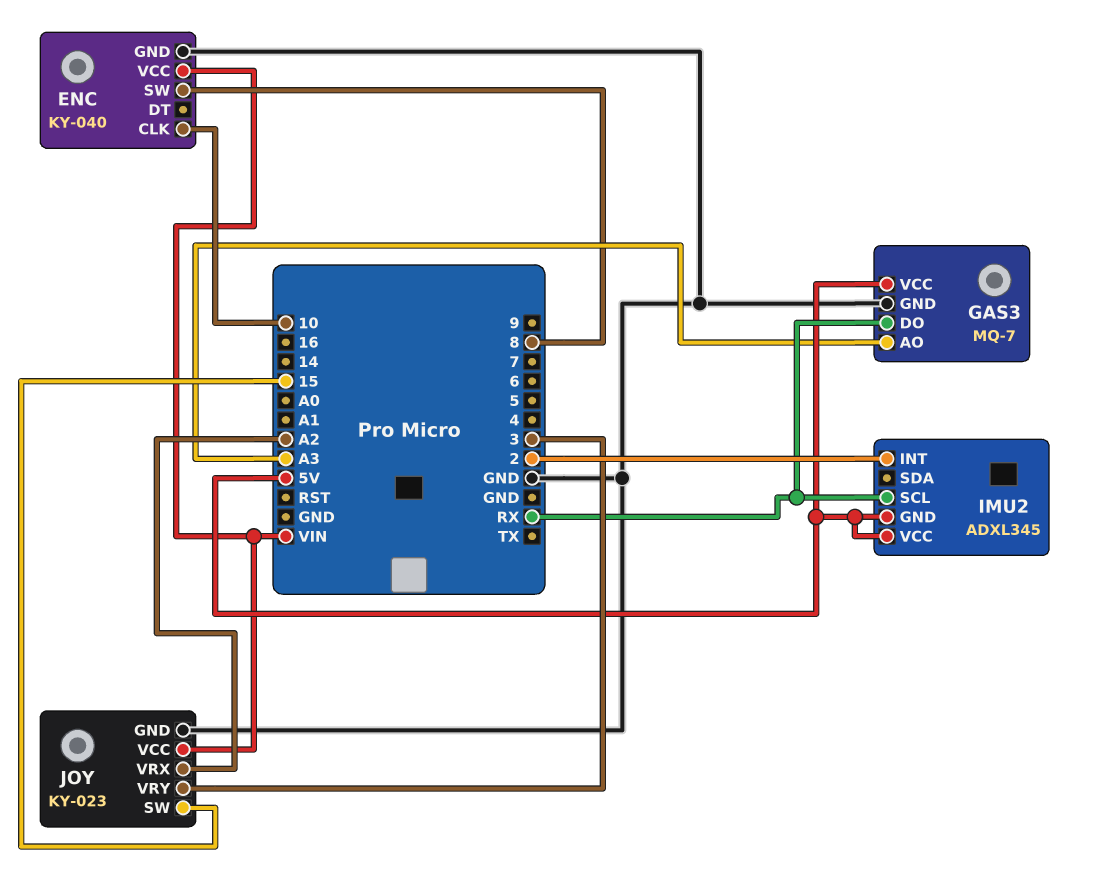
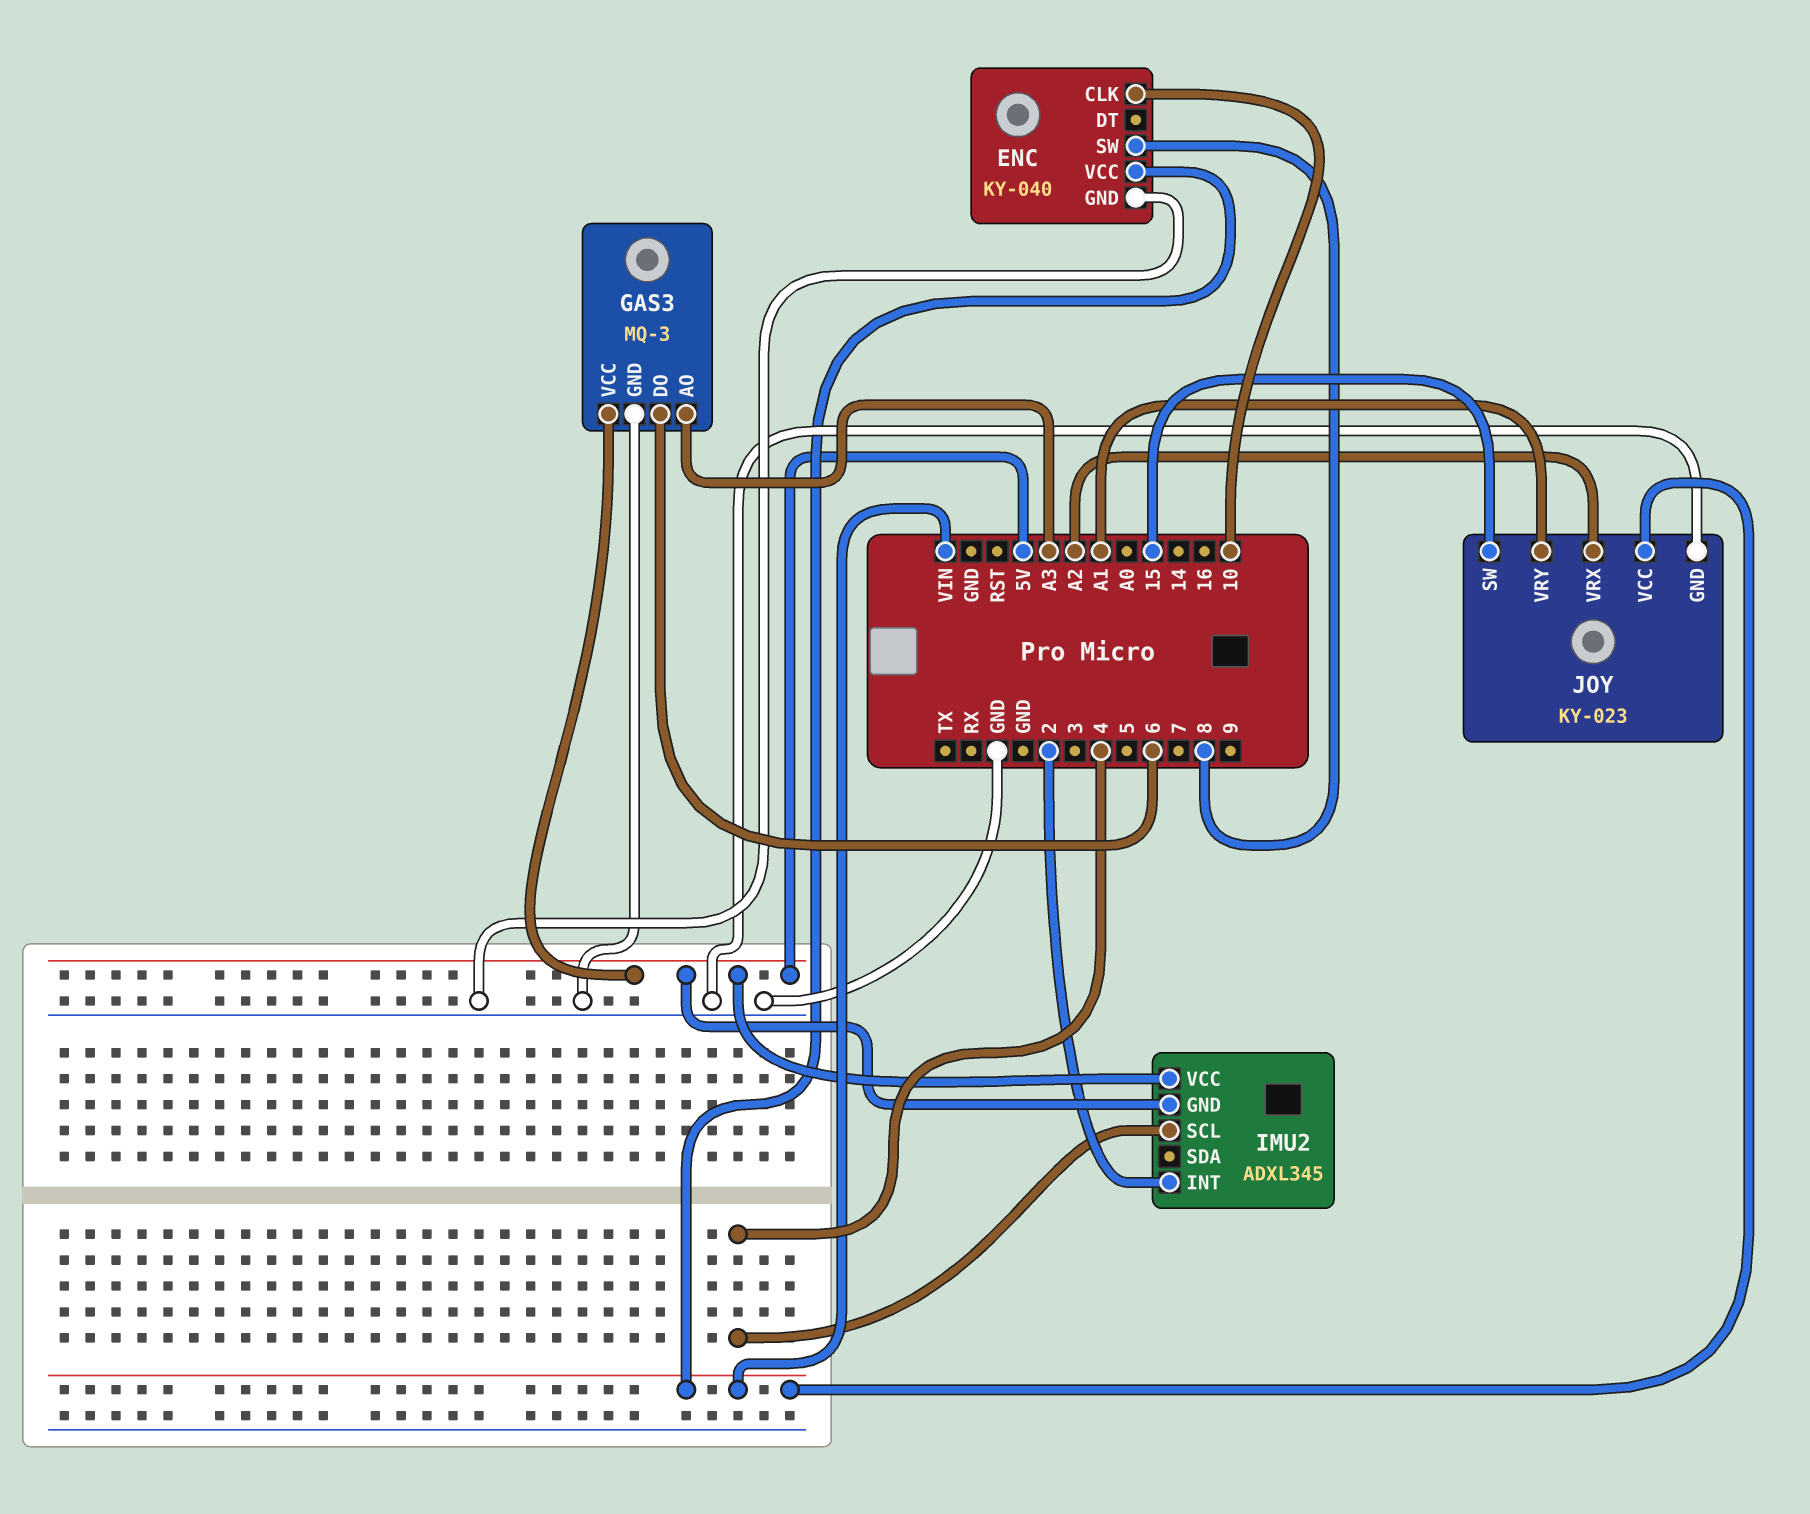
GAS3: MQ-7 -> MQ-3
GAS3 pin DO: RX -> 6
IMU2 pin SCL: RX -> 4
JOY pin VRY: 3 -> A1

